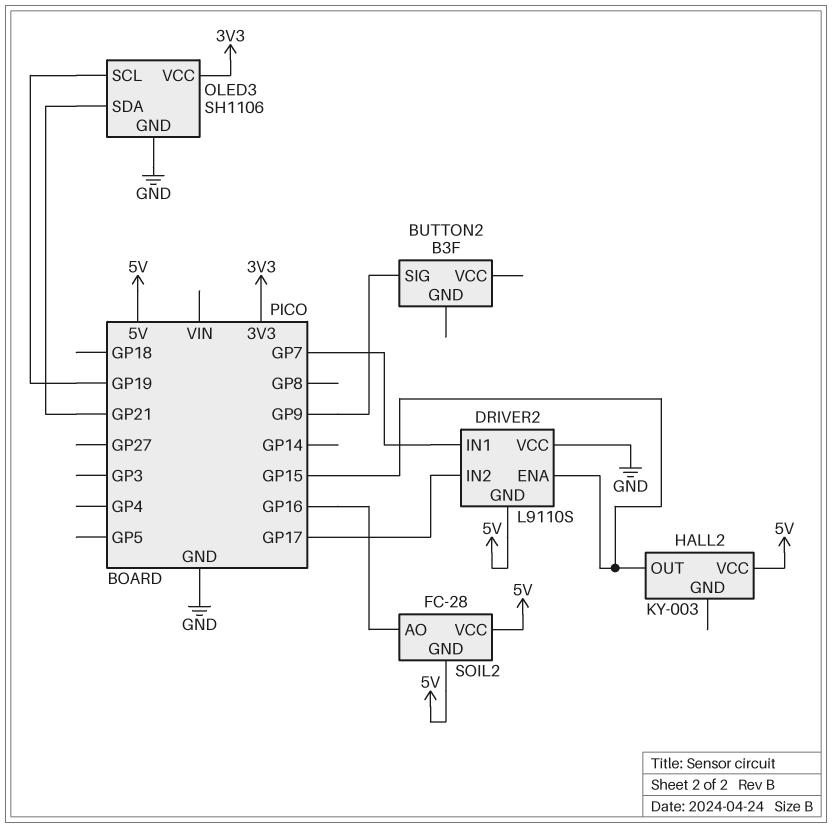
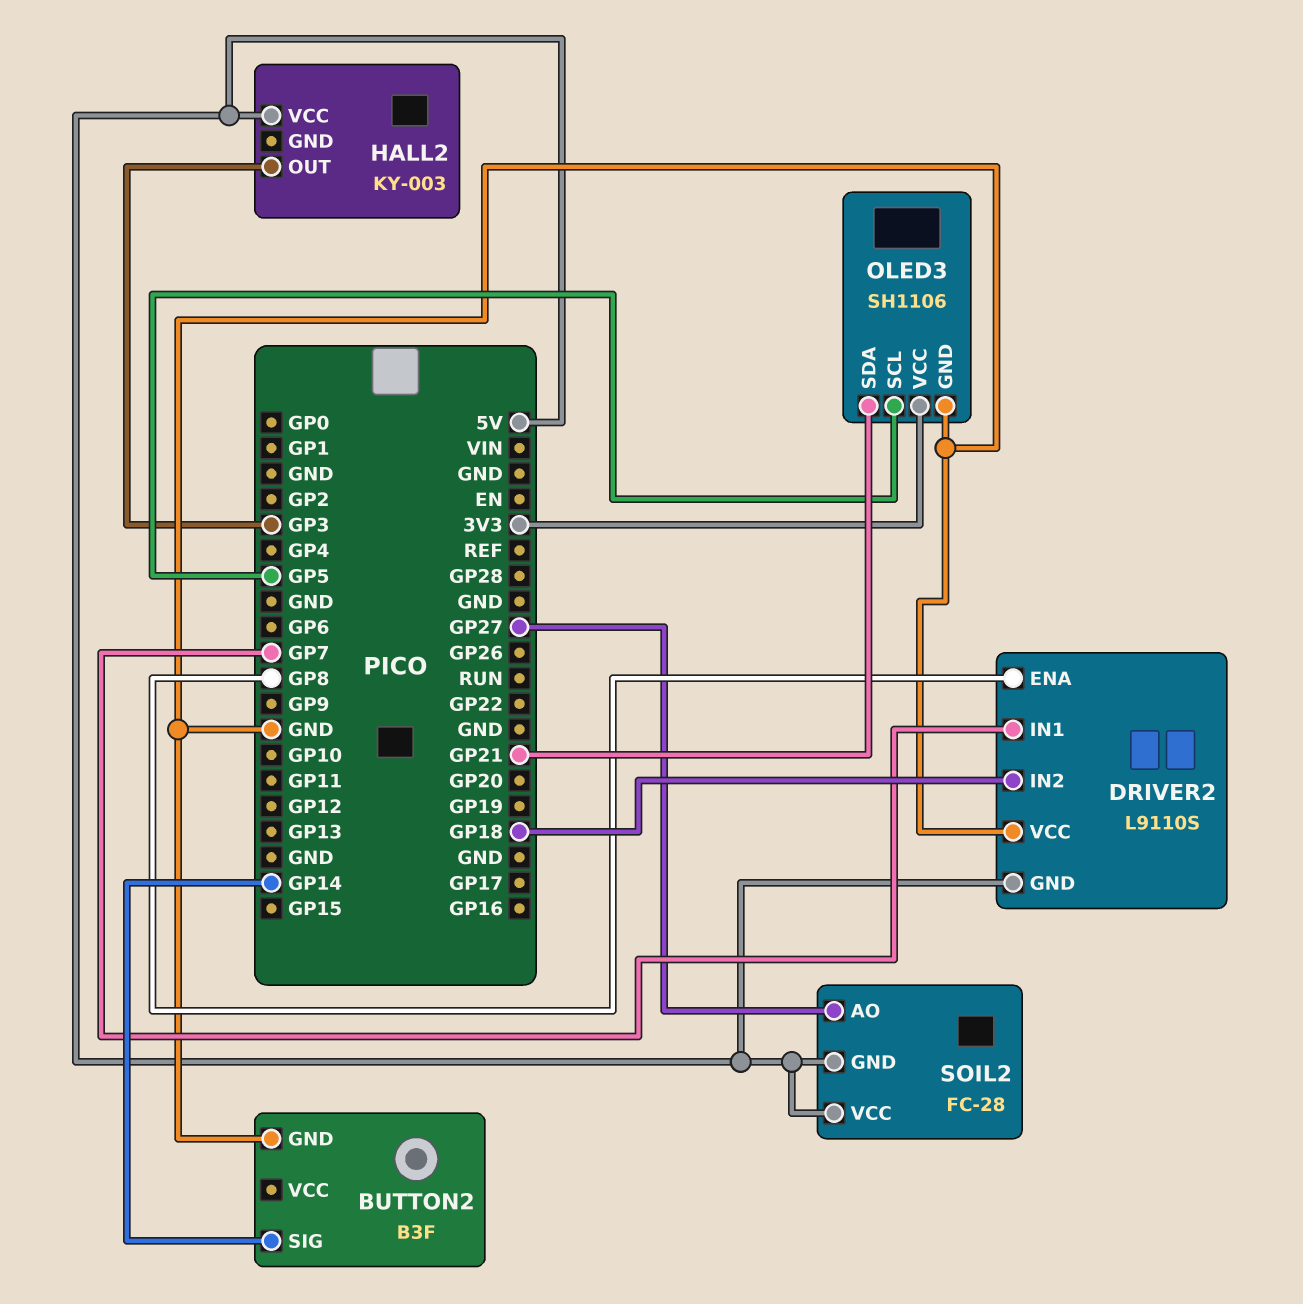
BUTTON2 pin GND: none -> GND
BUTTON2 pin SIG: GP9 -> GP14
DRIVER2 pin ENA: GP15 -> GP8
DRIVER2 pin IN2: GP17 -> GP18
HALL2 pin OUT: GP15 -> GP3
OLED3 pin SCL: GP19 -> GP5
SOIL2 pin AO: GP16 -> GP27

